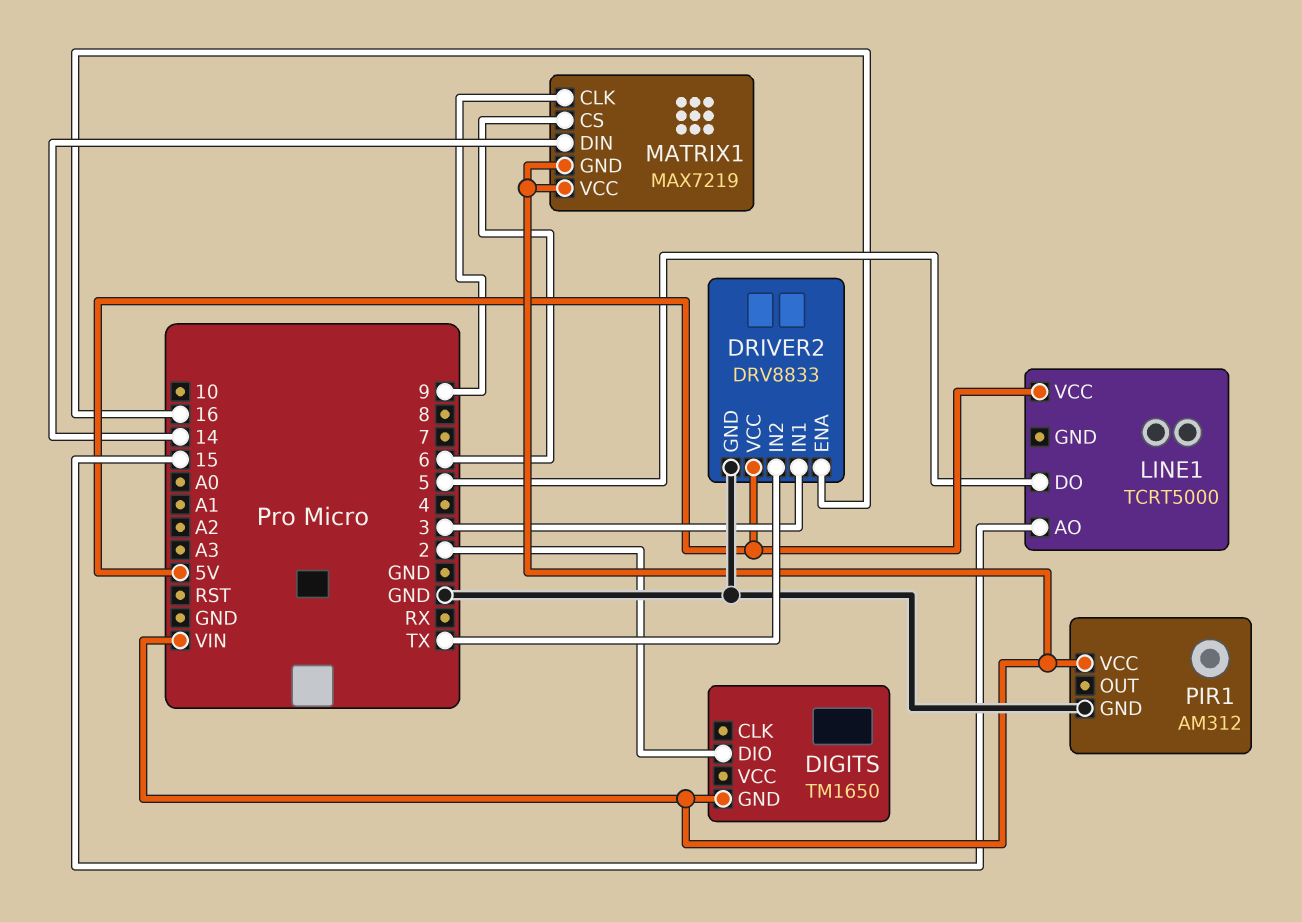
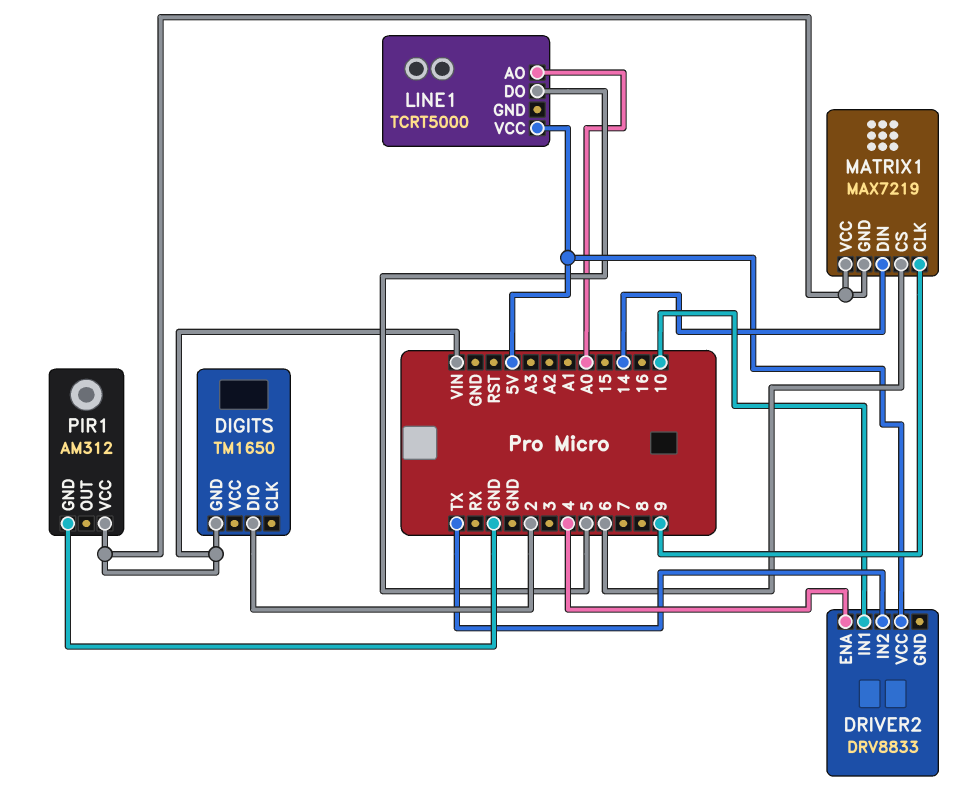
DRIVER2 pin ENA: 16 -> 4
DRIVER2 pin GND: GND -> none
DRIVER2 pin IN1: 3 -> 10
LINE1 pin AO: 15 -> A0

